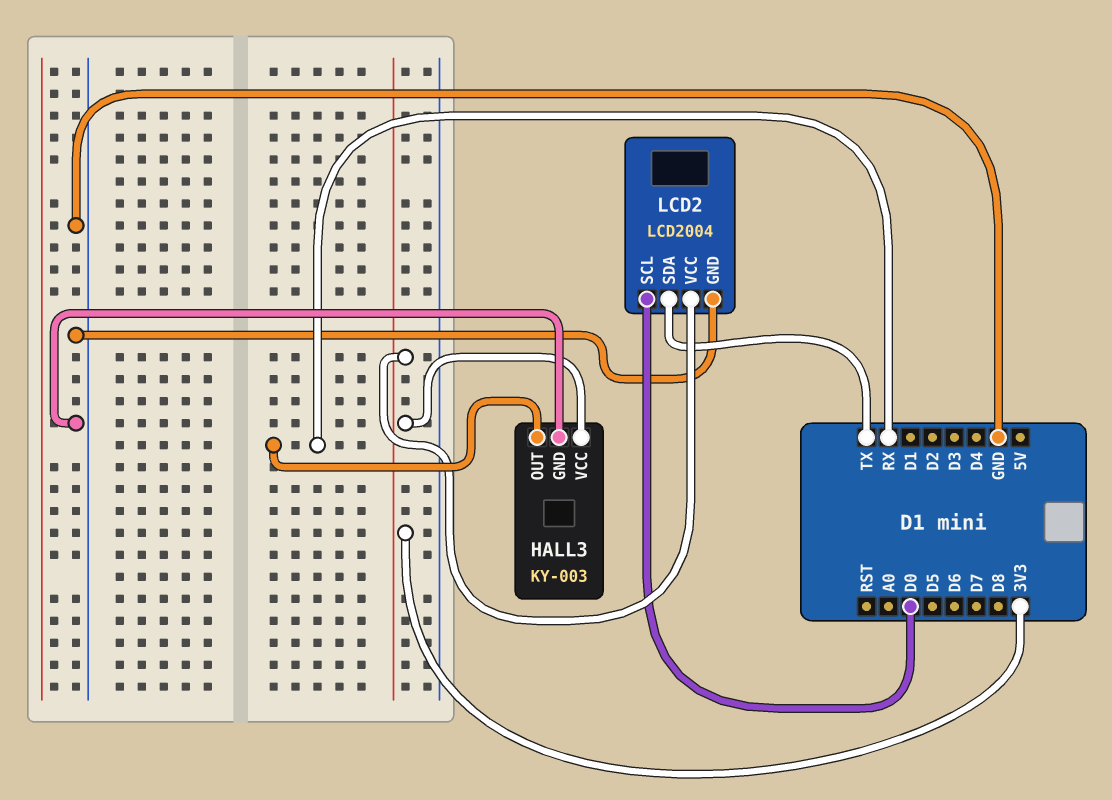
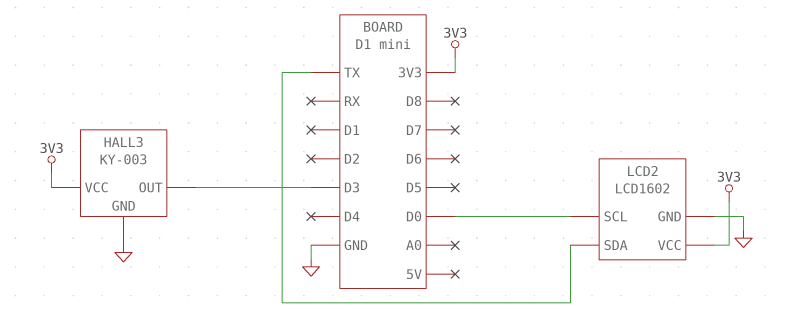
HALL3 pin OUT: RX -> D3
LCD2: LCD2004 -> LCD1602

